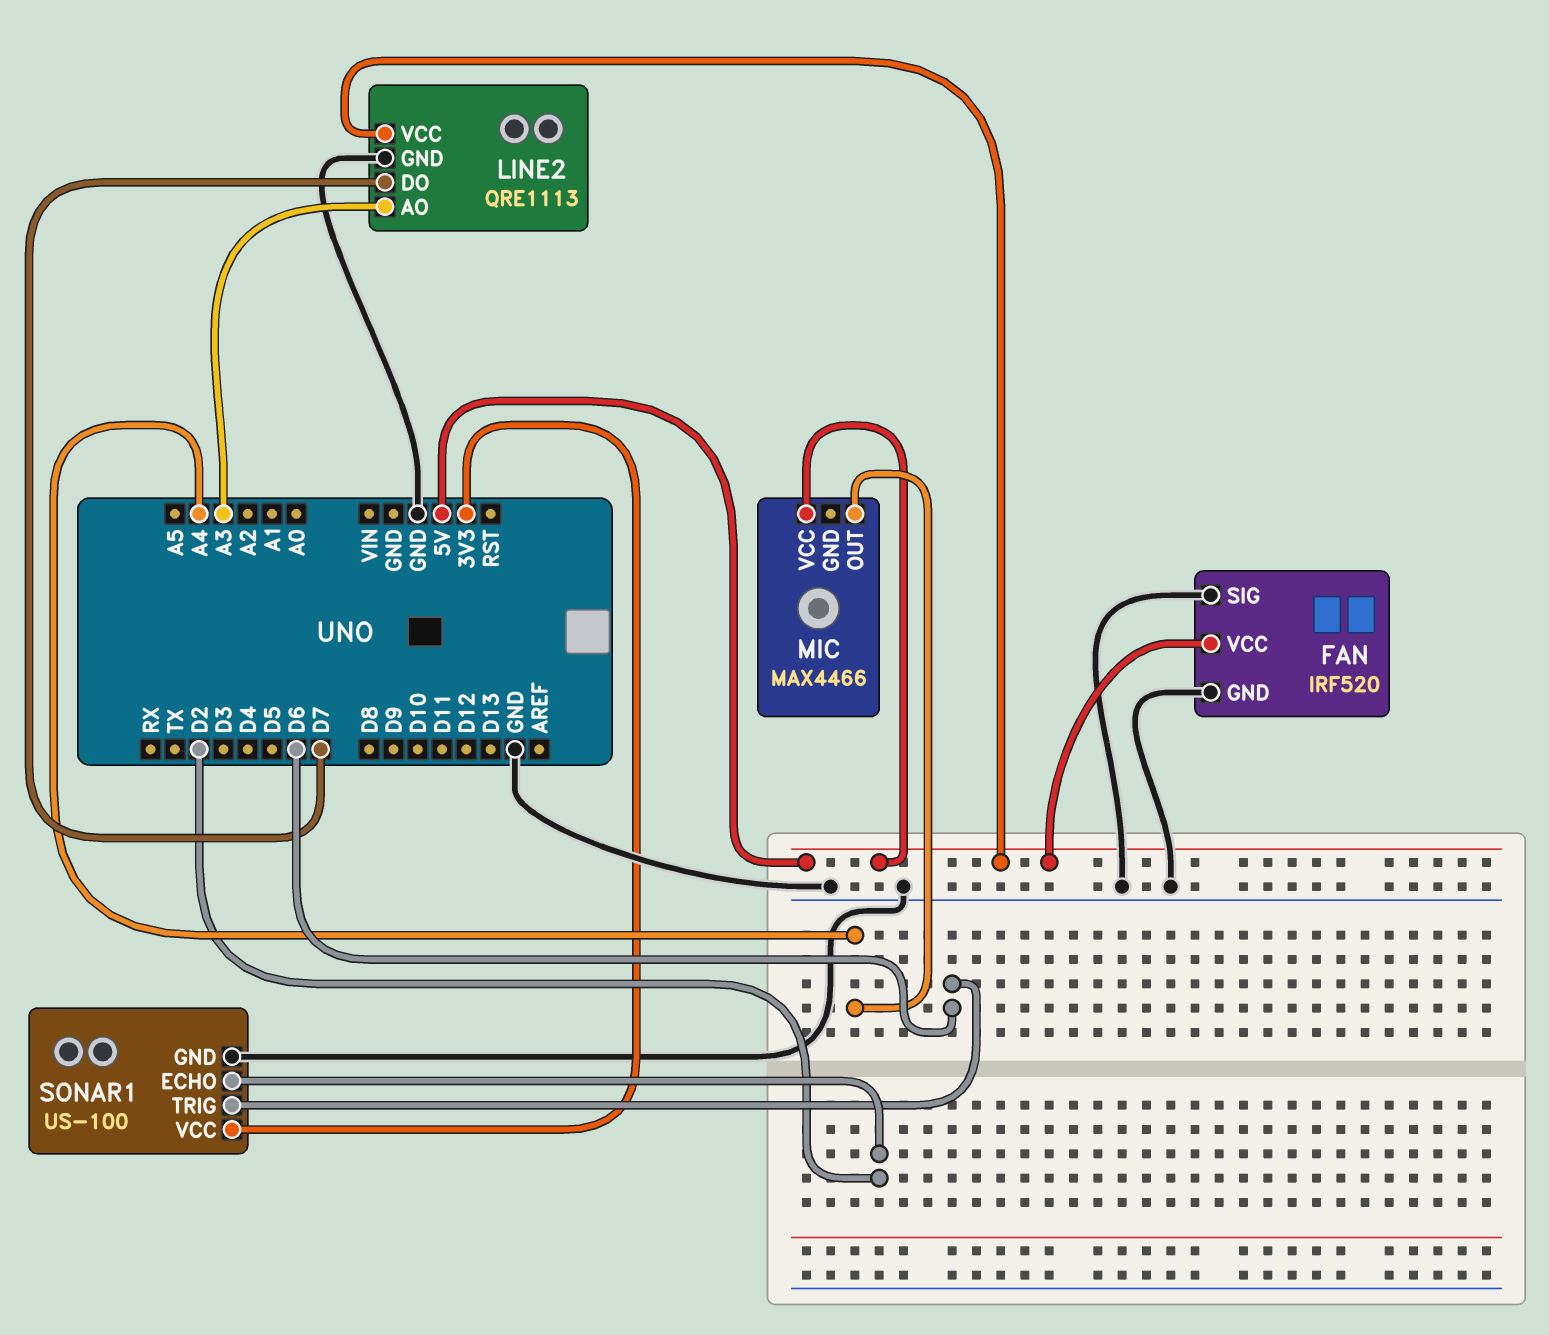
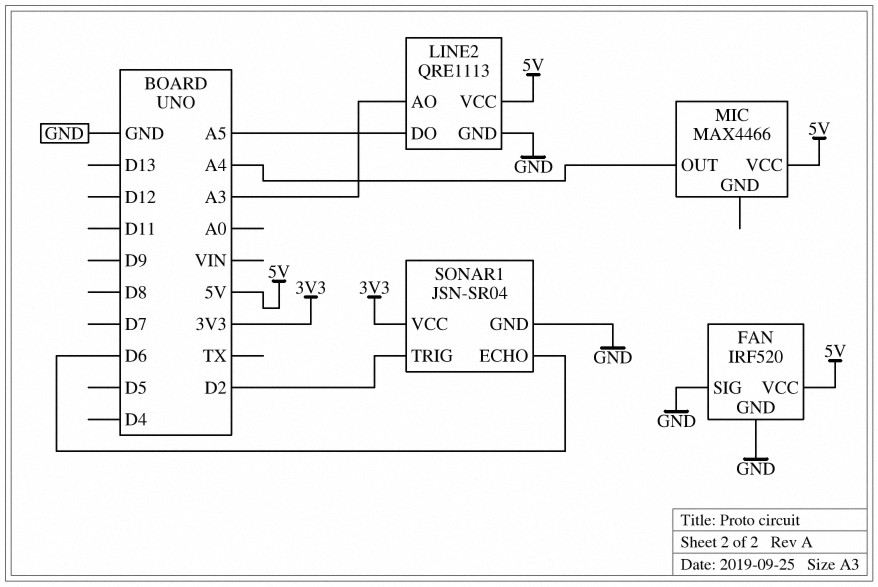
LINE2 pin DO: D7 -> A5
SONAR1: US-100 -> JSN-SR04
SONAR1 pin ECHO: D2 -> D6
SONAR1 pin TRIG: D6 -> D2

